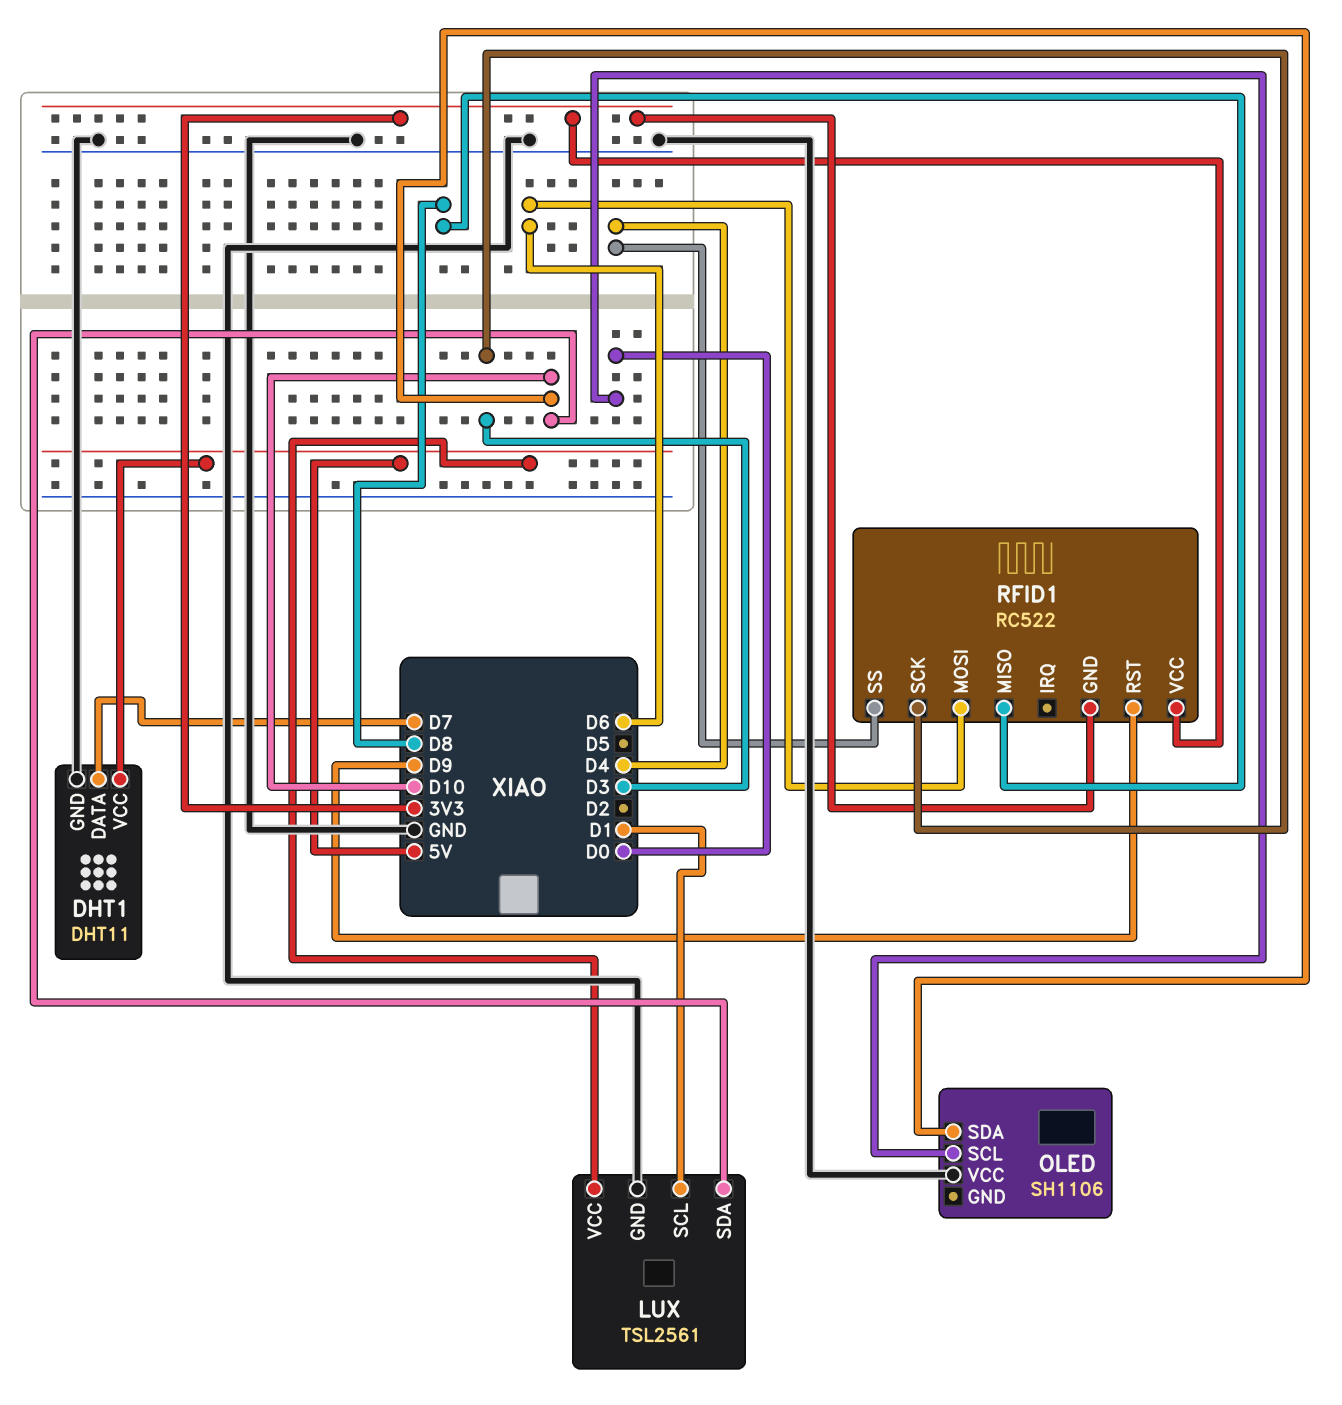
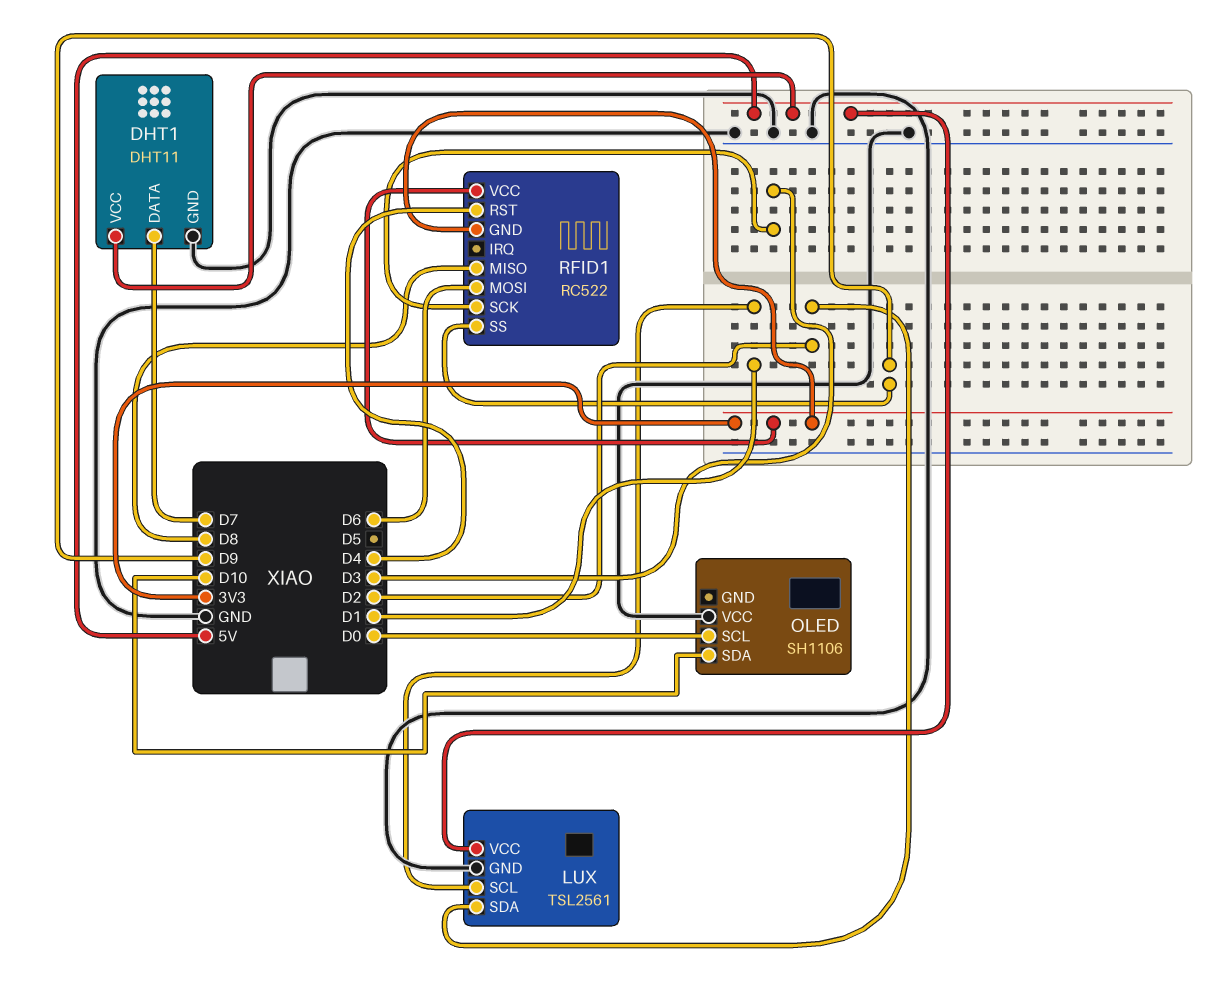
LUX pin SDA: D10 -> D2
RFID1 pin RST: D9 -> D4
RFID1 pin SS: D4 -> D9

